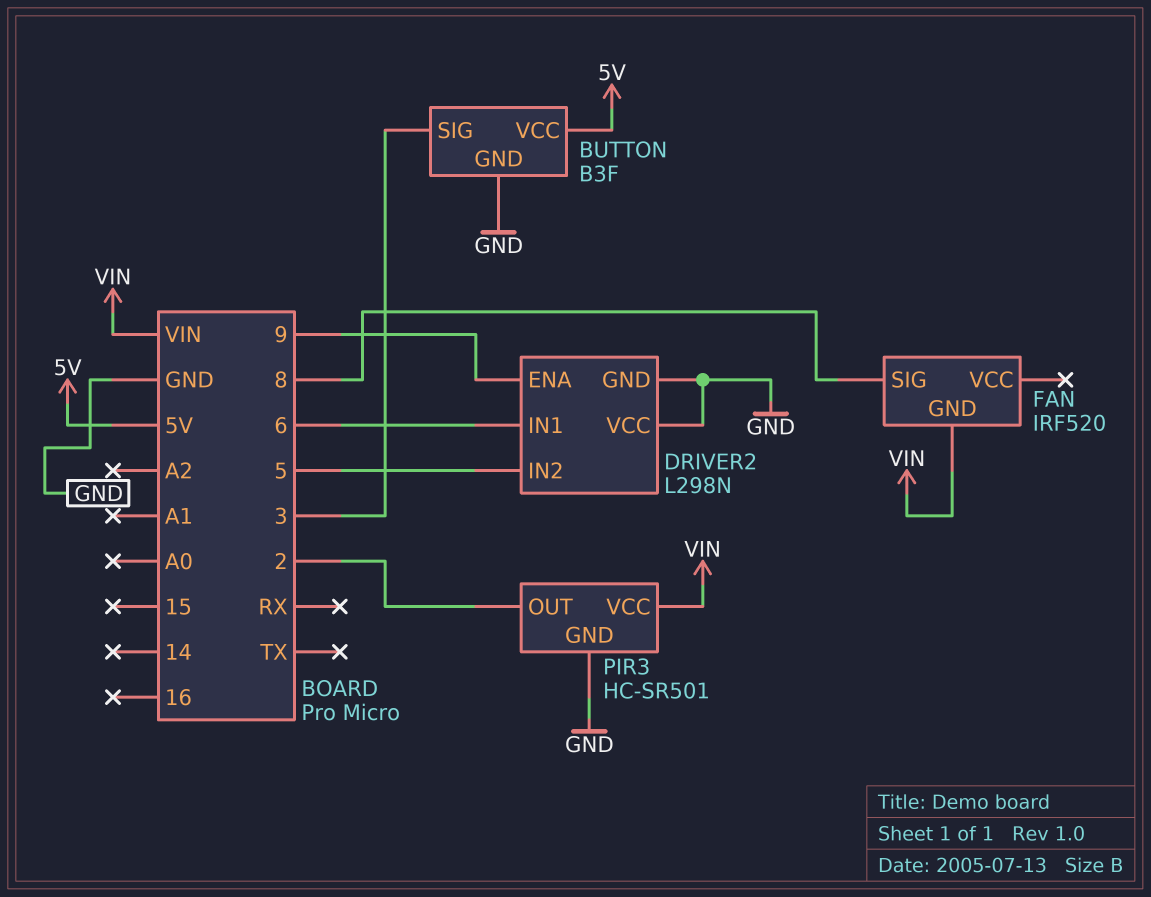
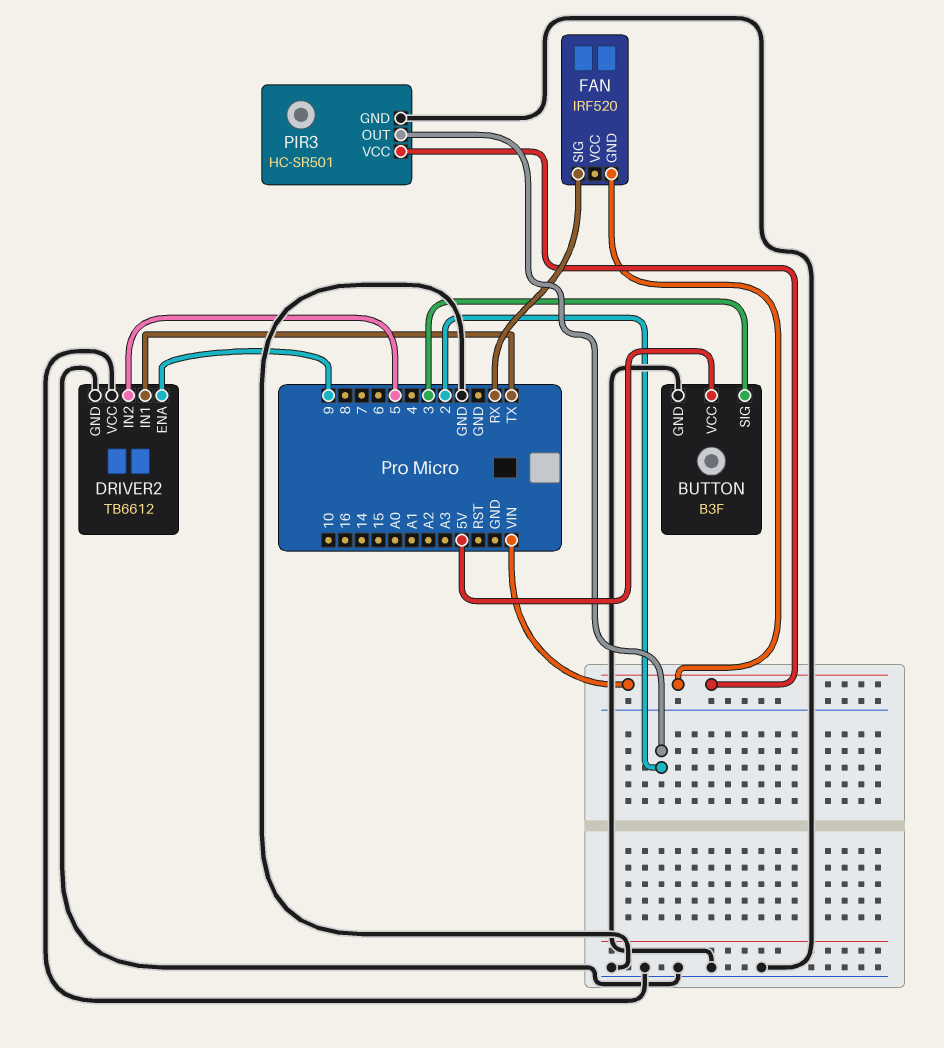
DRIVER2: L298N -> TB6612
DRIVER2 pin IN1: 6 -> TX
FAN pin SIG: 8 -> RX

